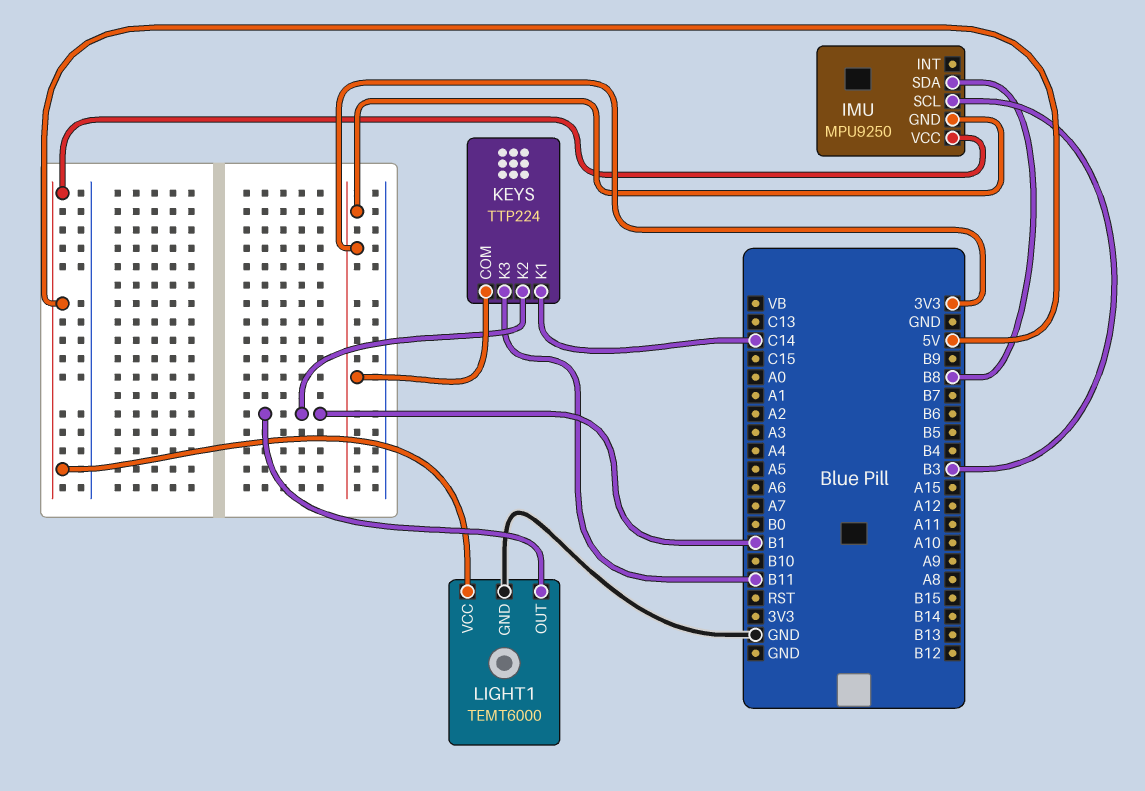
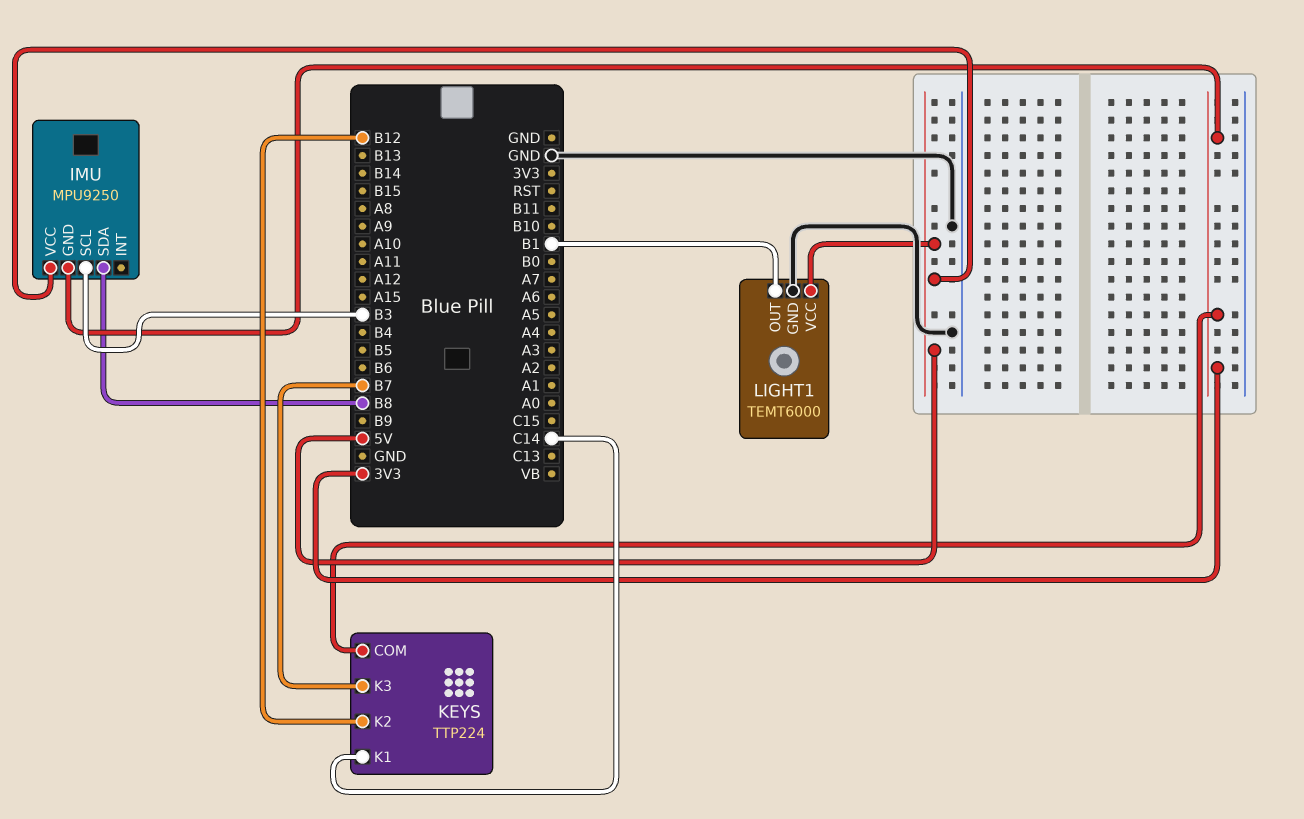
KEYS pin K2: B1 -> B12
KEYS pin K3: B11 -> B7

